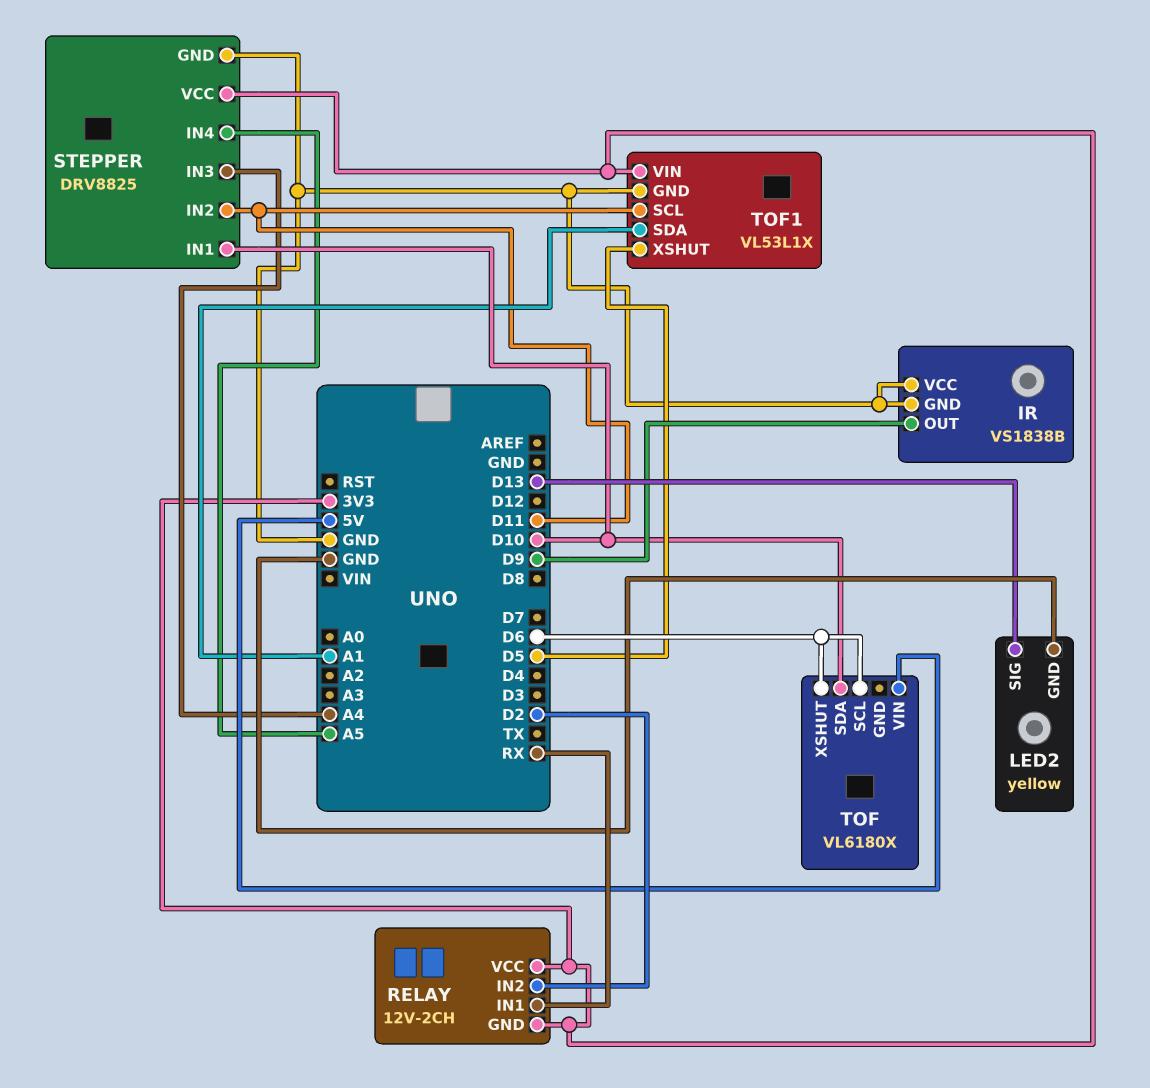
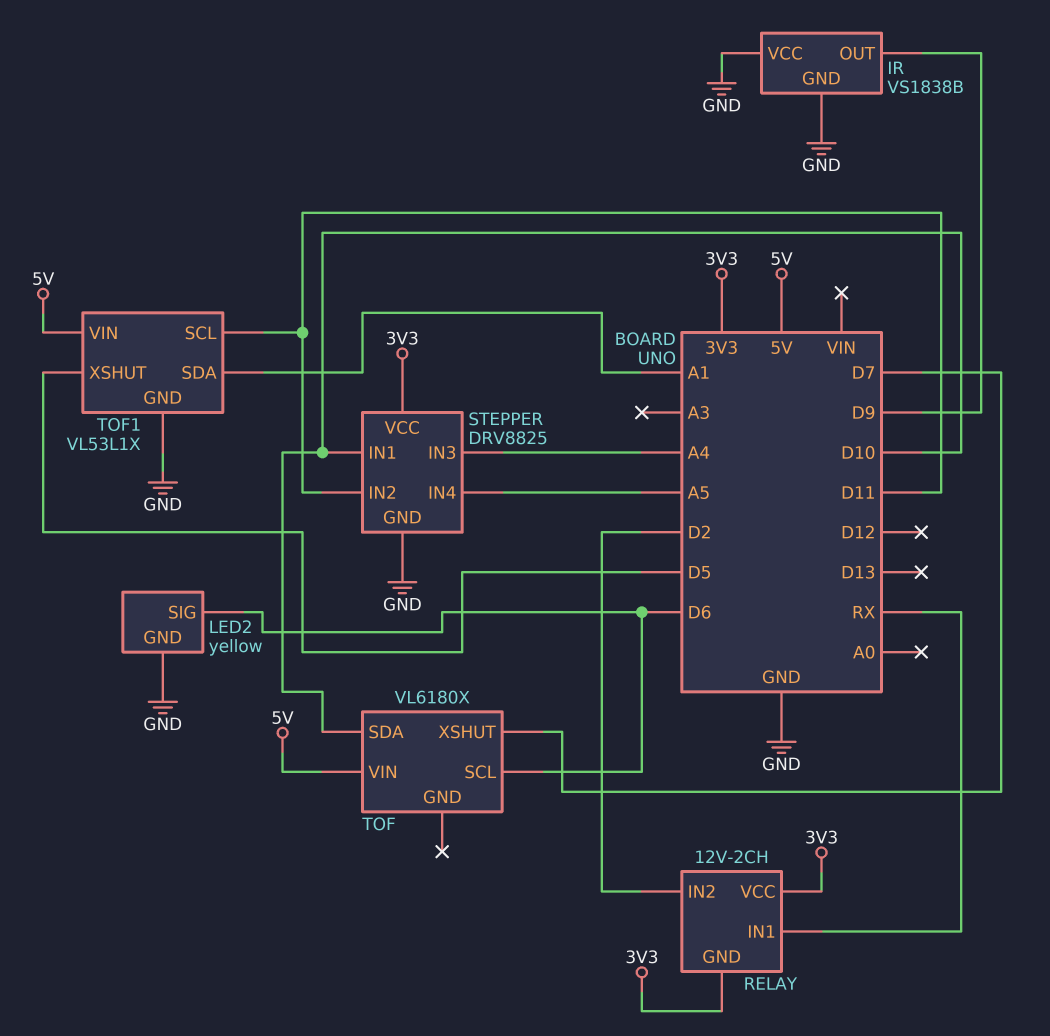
LED2 pin SIG: D13 -> D6
TOF pin XSHUT: D6 -> D7
TOF1 pin VIN: 3V3 -> 5V

